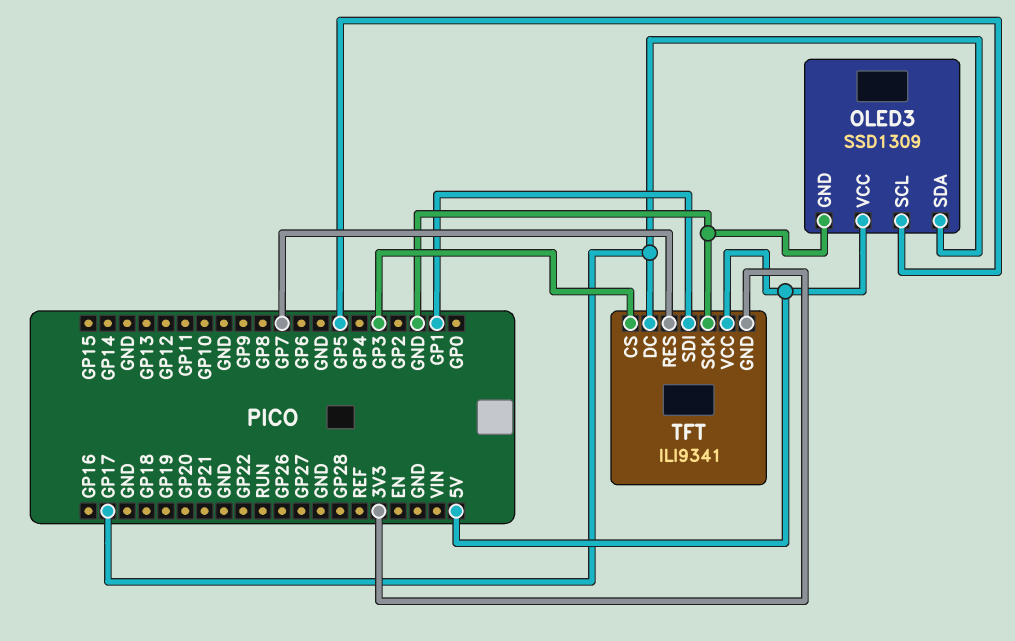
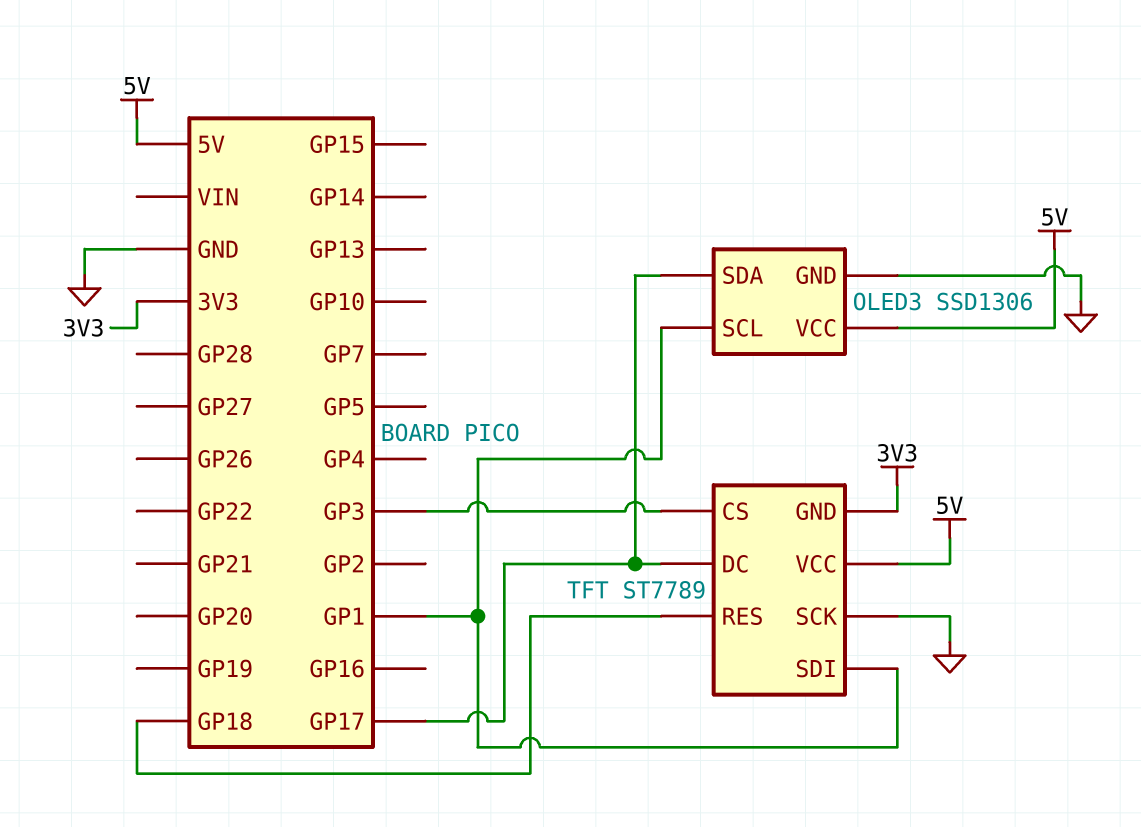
OLED3: SSD1309 -> SSD1306
OLED3 pin SCL: GP5 -> GP1
TFT: ILI9341 -> ST7789
TFT pin RES: GP7 -> GP18

